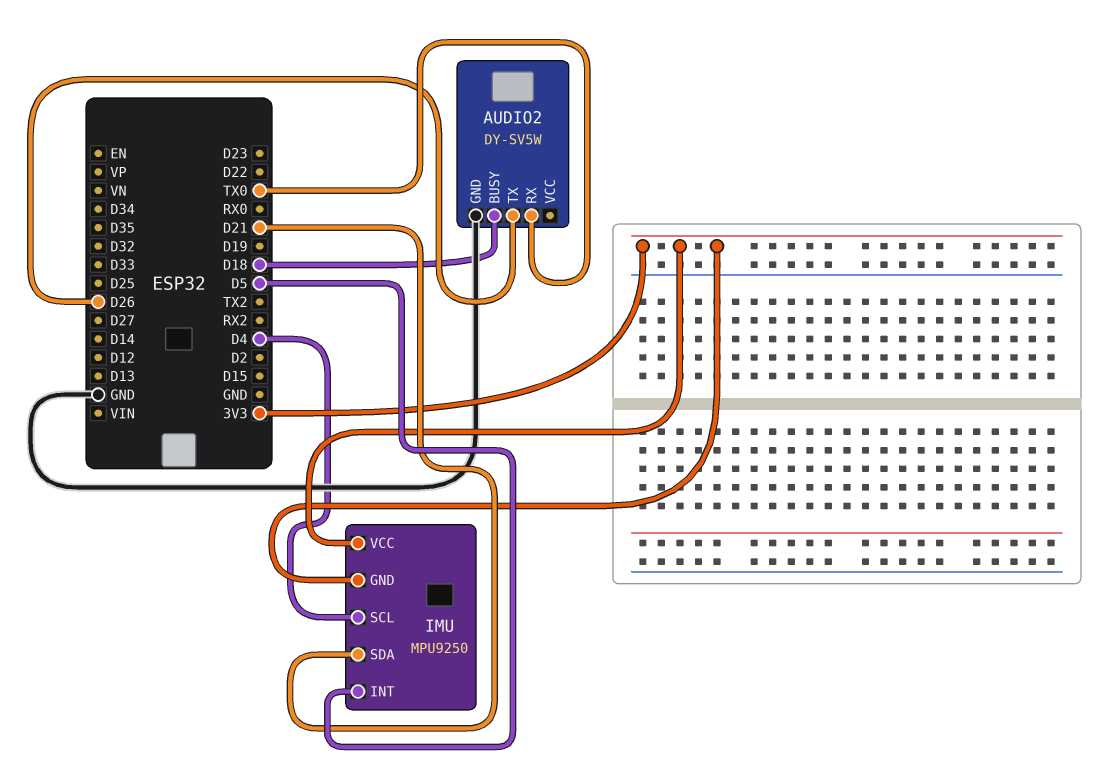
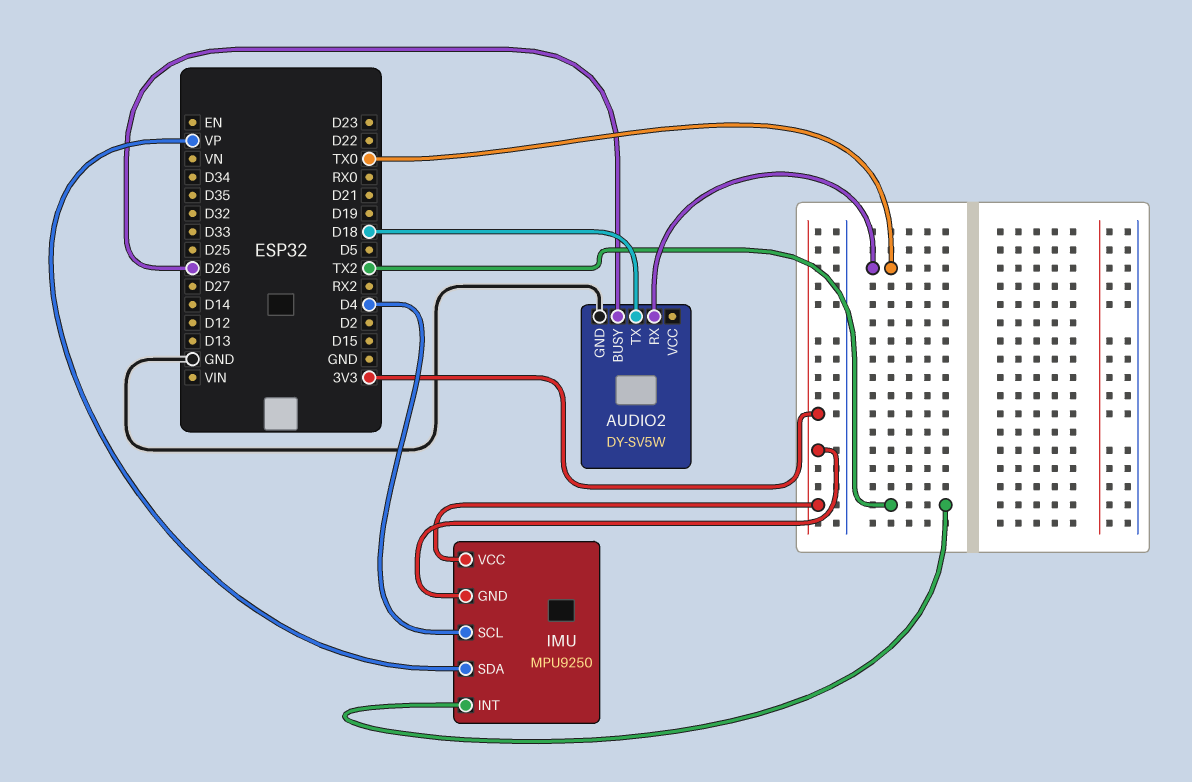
AUDIO2 pin BUSY: D18 -> D26
AUDIO2 pin TX: D26 -> D18
IMU pin INT: D5 -> TX2
IMU pin SDA: D21 -> VP

